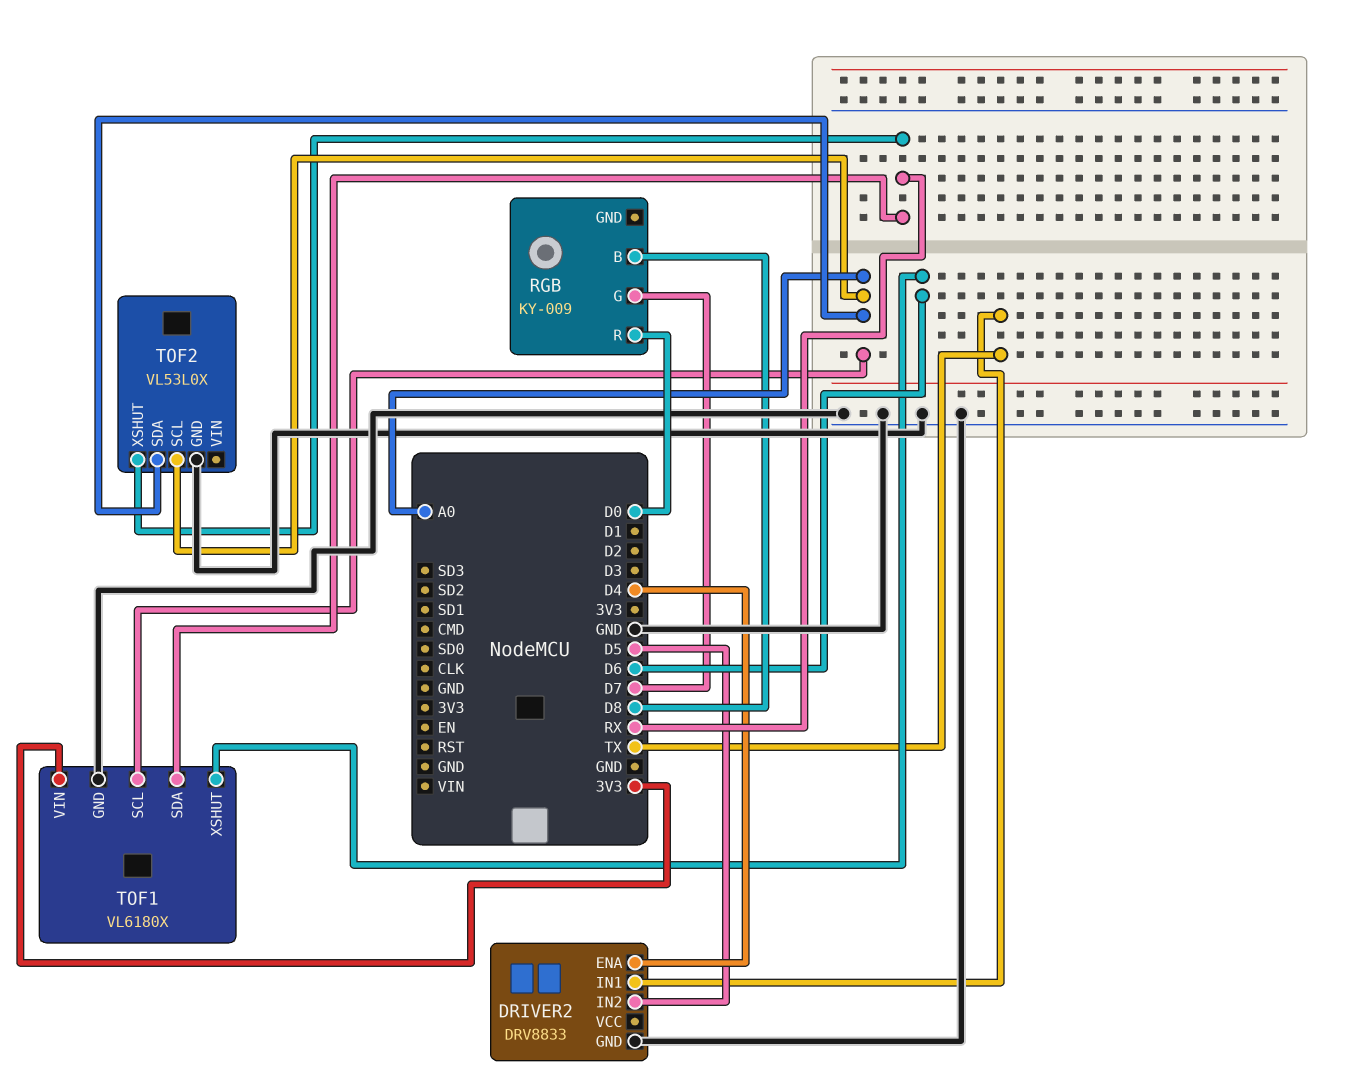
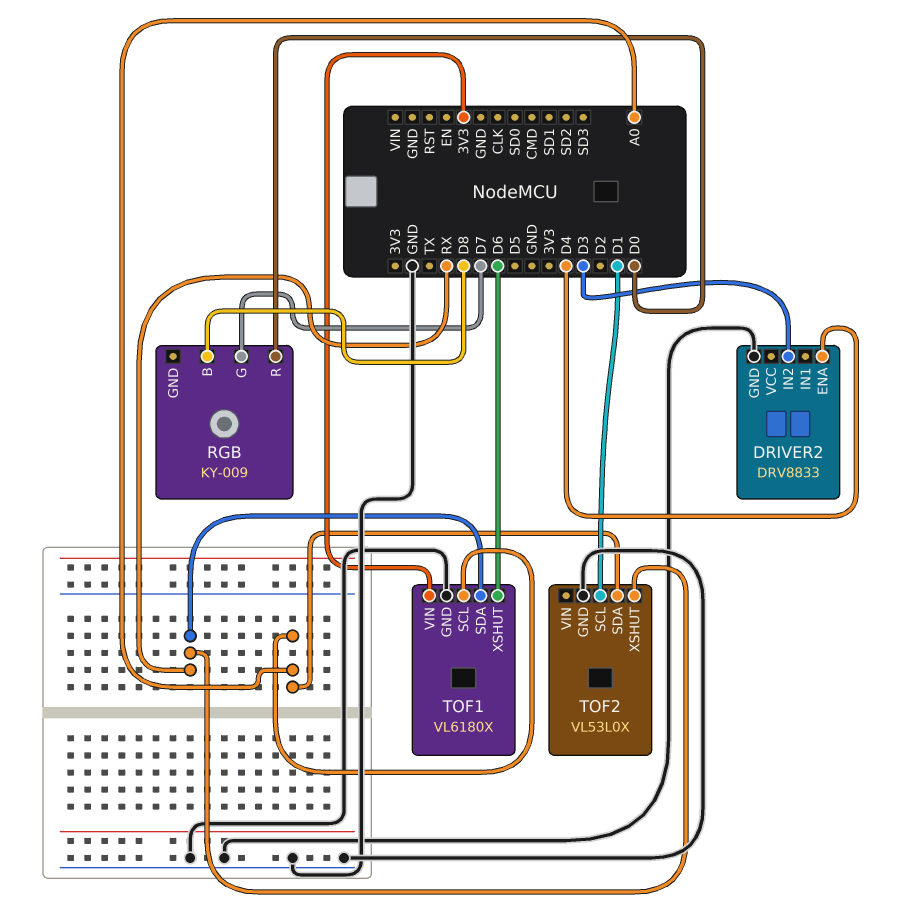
DRIVER2 pin IN1: TX -> none
DRIVER2 pin IN2: D5 -> D3
TOF2 pin SCL: A0 -> D1

